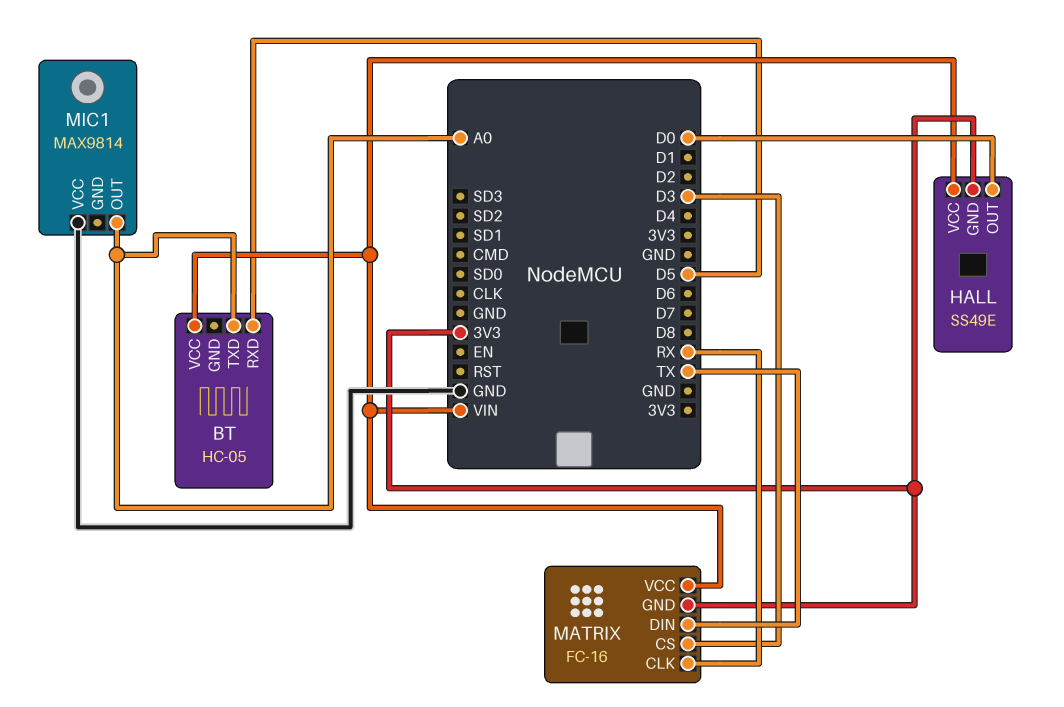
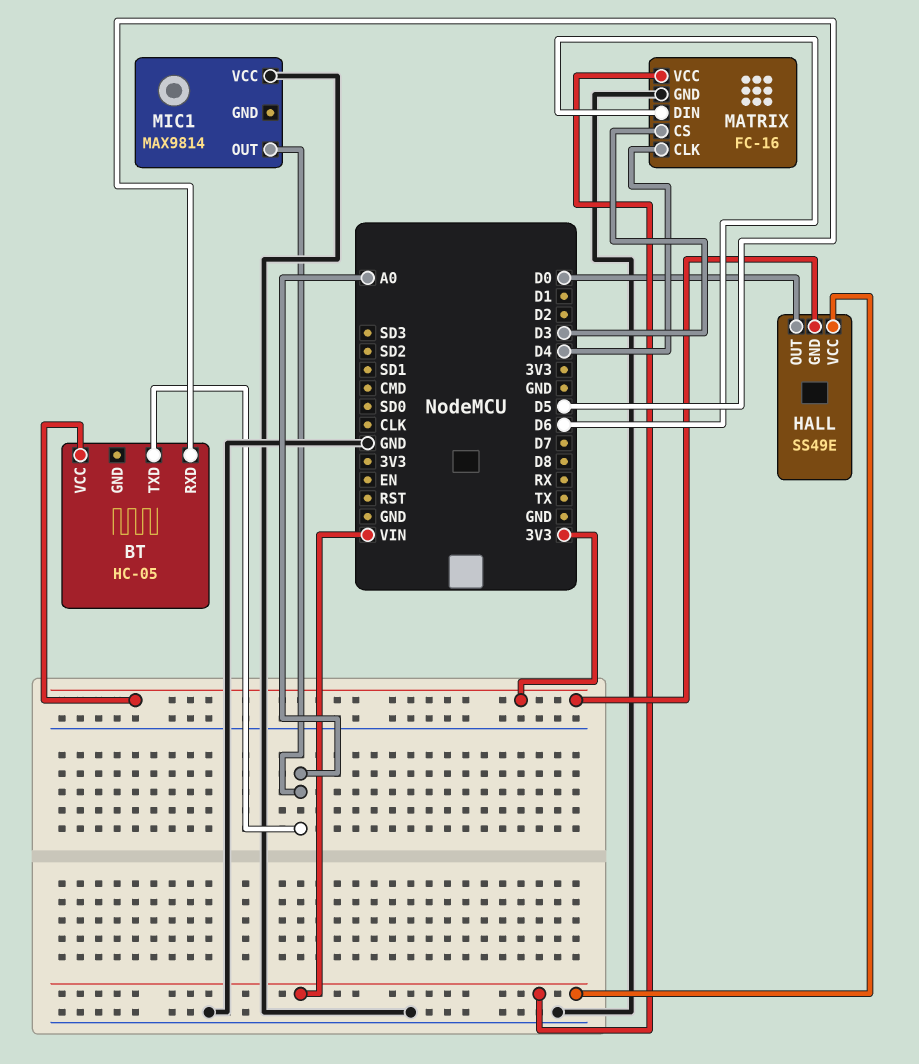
BT pin VCC: VIN -> 3V3
MATRIX pin CLK: RX -> D4
MATRIX pin DIN: TX -> D6
MATRIX pin GND: 3V3 -> GND

